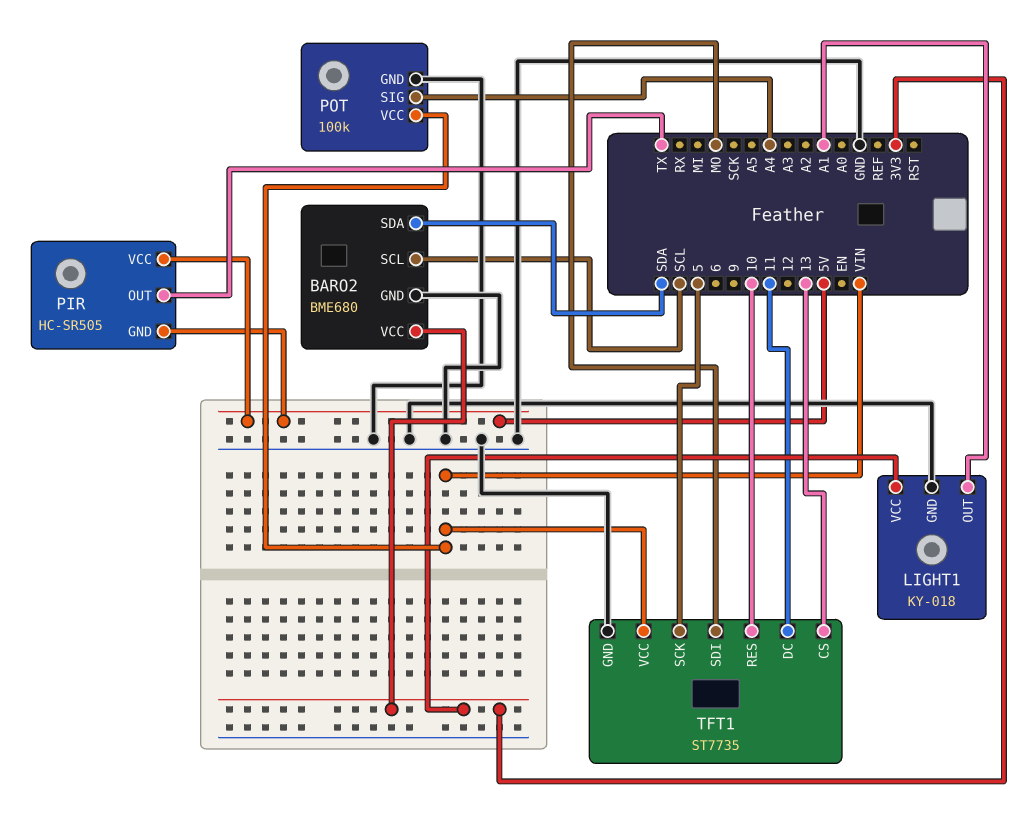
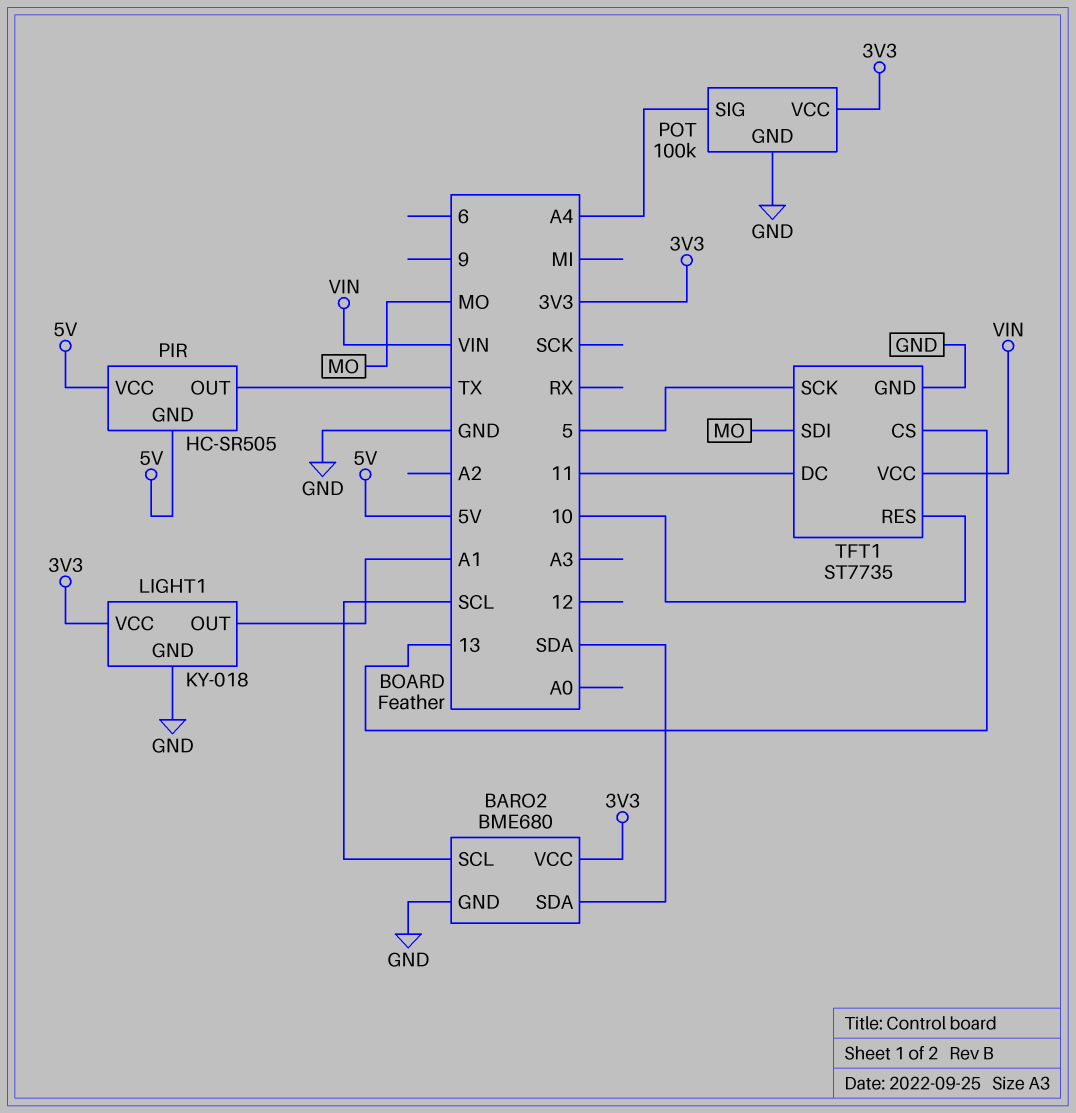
POT pin VCC: VIN -> 3V3

